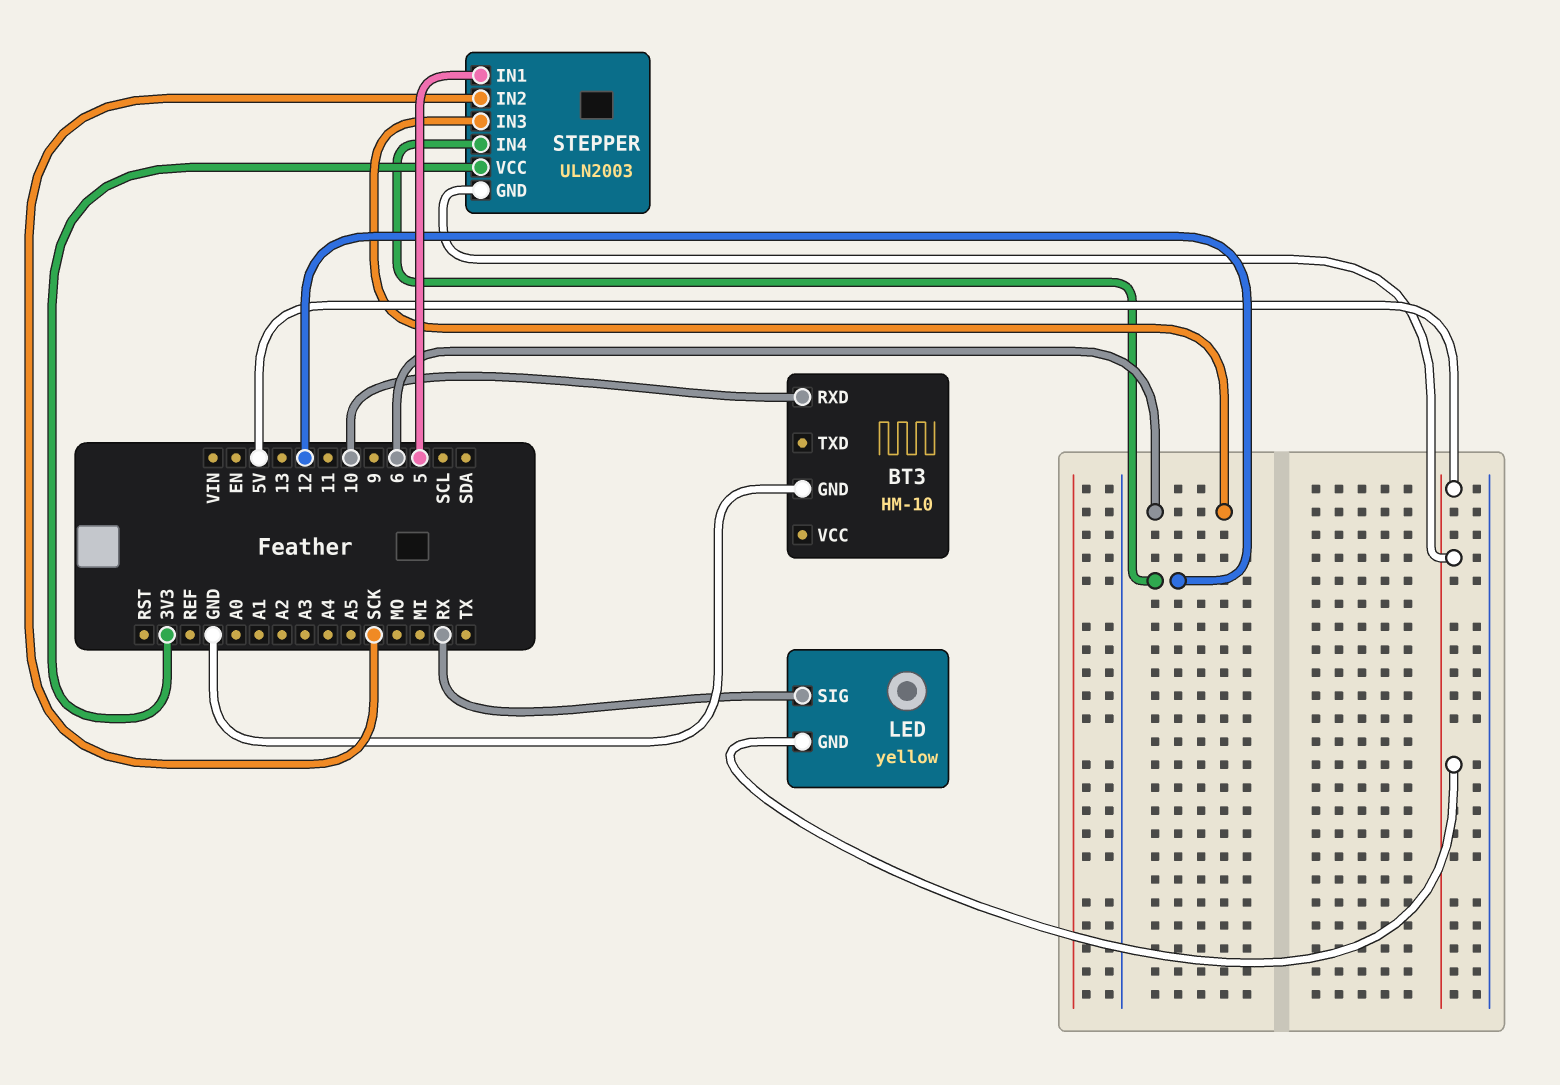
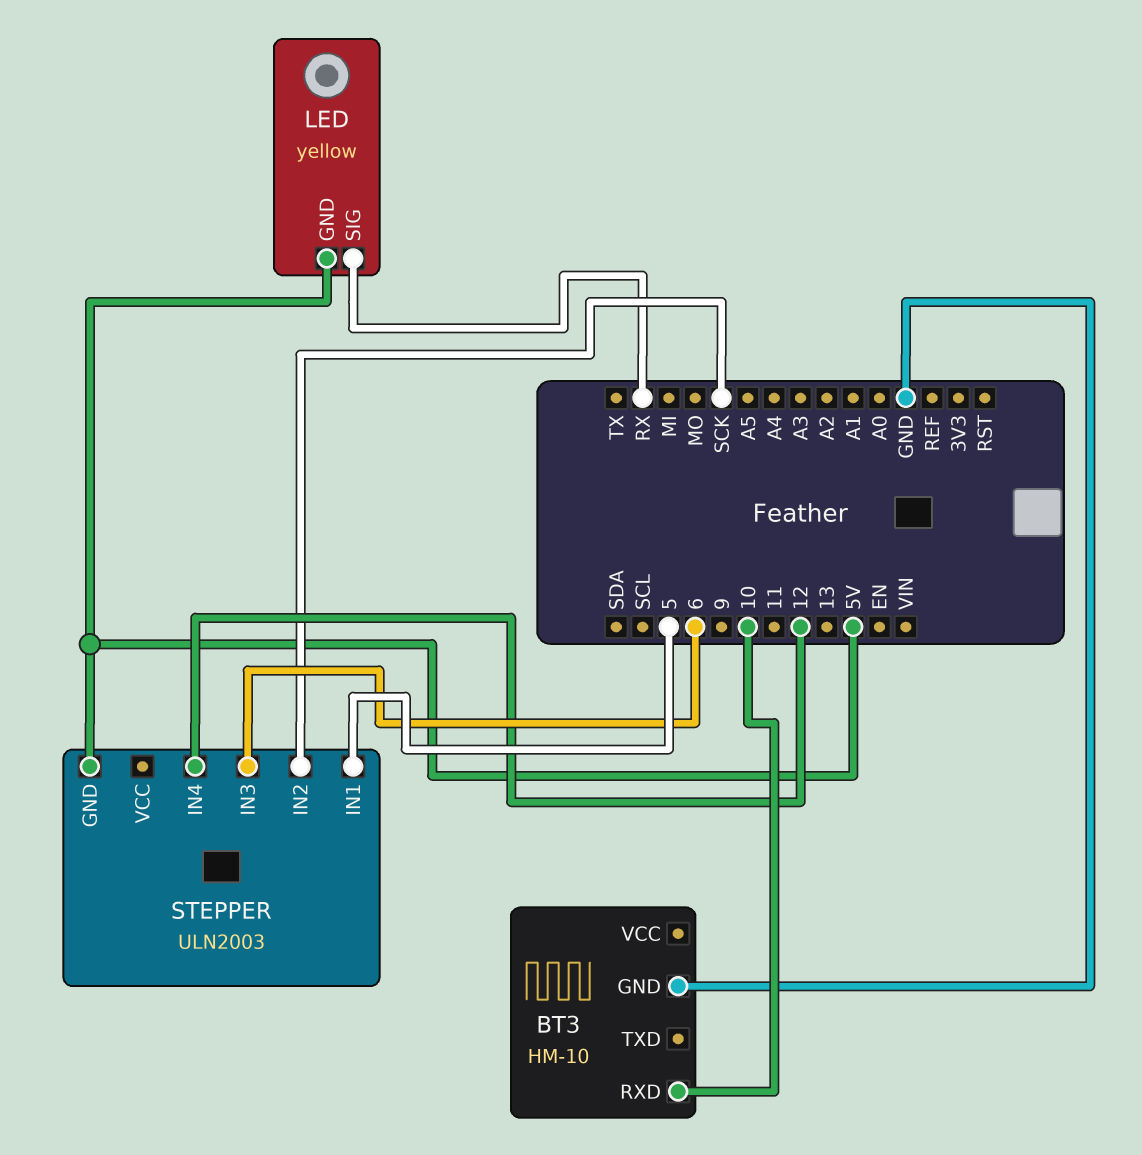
STEPPER pin VCC: 3V3 -> none

